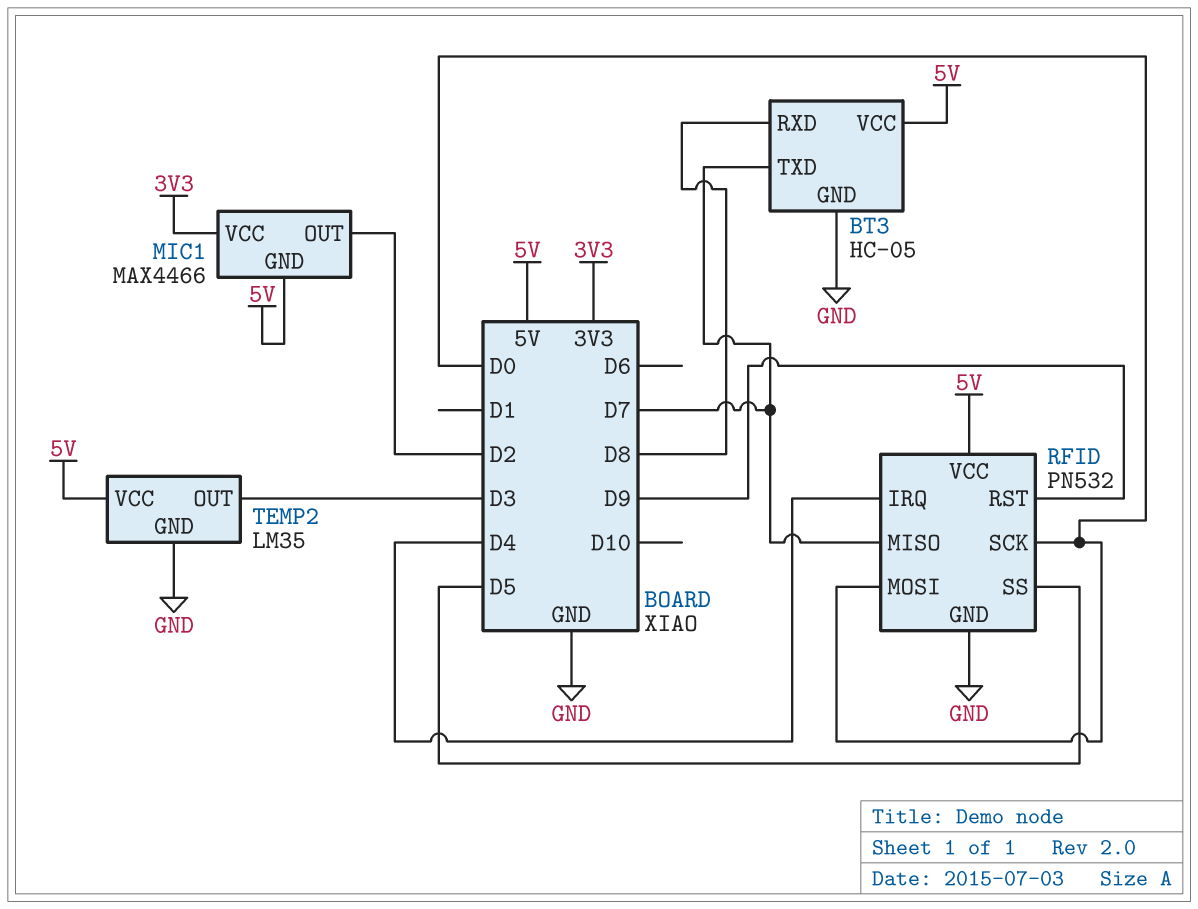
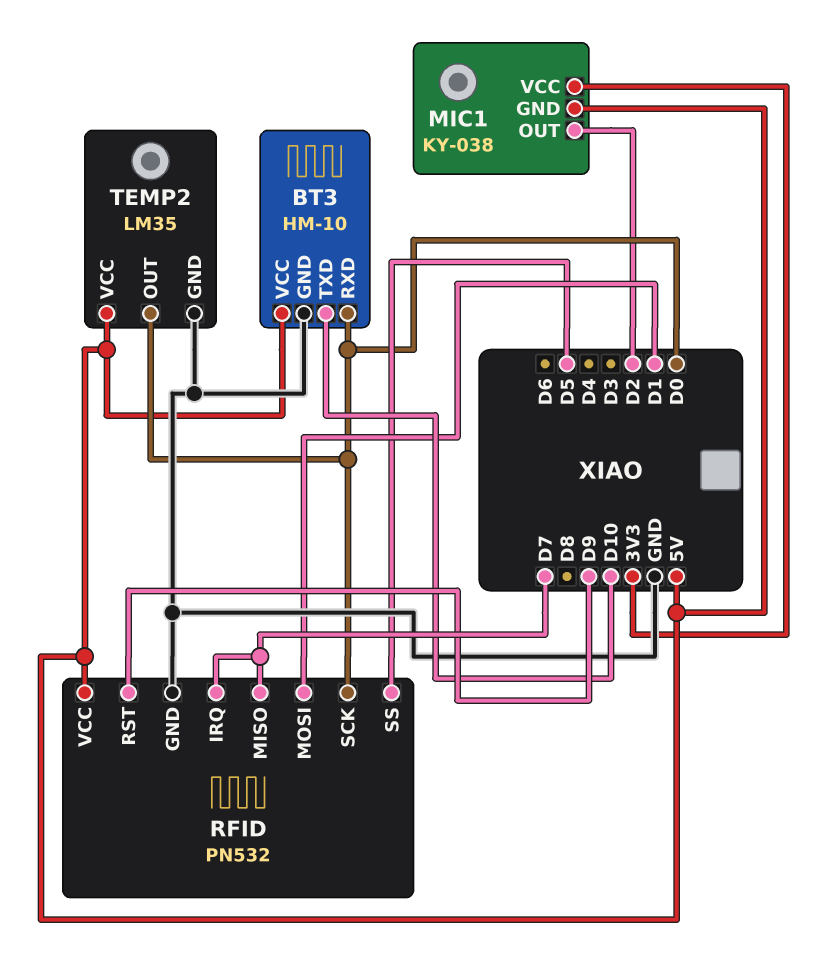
BT3: HC-05 -> HM-10
BT3 pin RXD: D8 -> D0
BT3 pin TXD: D7 -> D10
MIC1: MAX4466 -> KY-038
RFID pin IRQ: D4 -> D7
RFID pin MOSI: D0 -> D1
TEMP2 pin OUT: D3 -> D0

